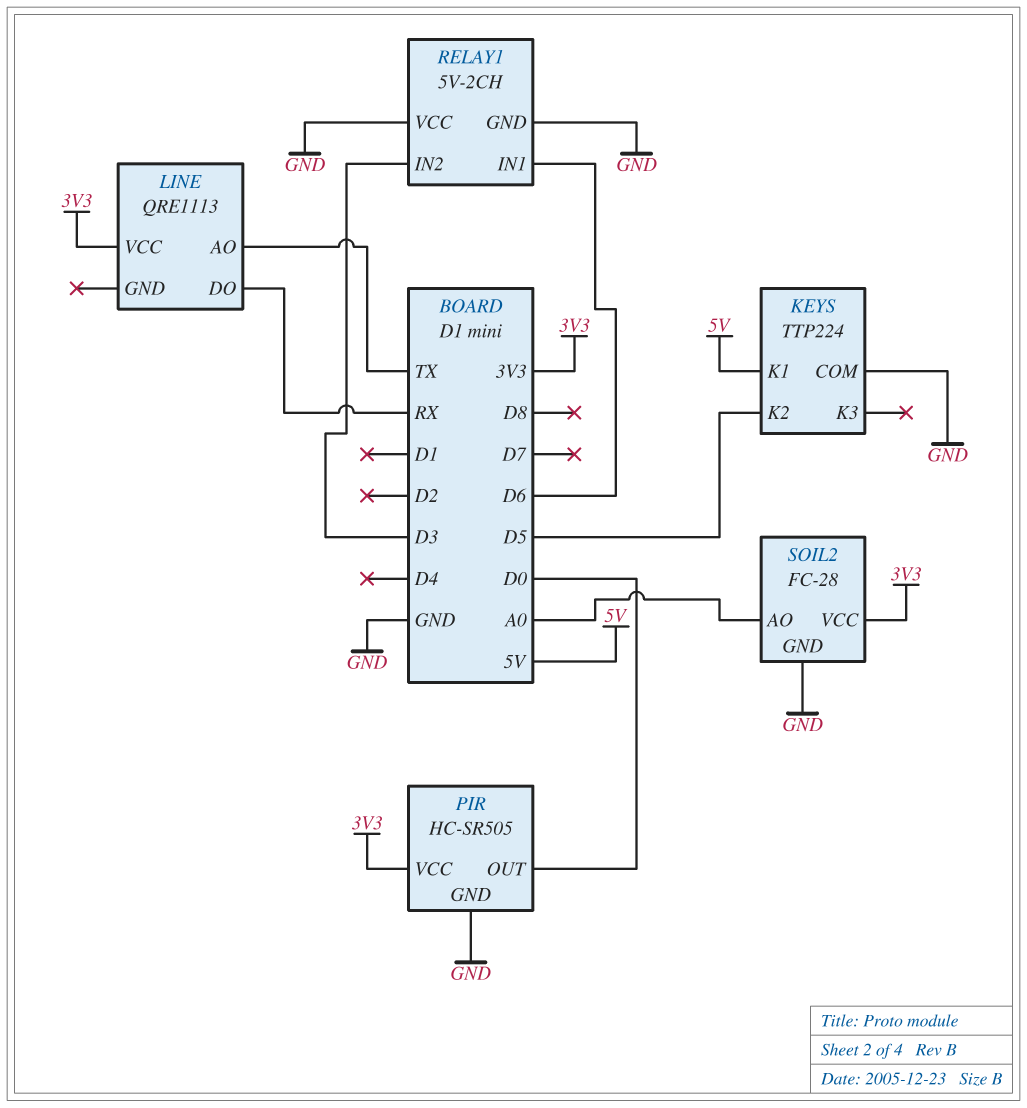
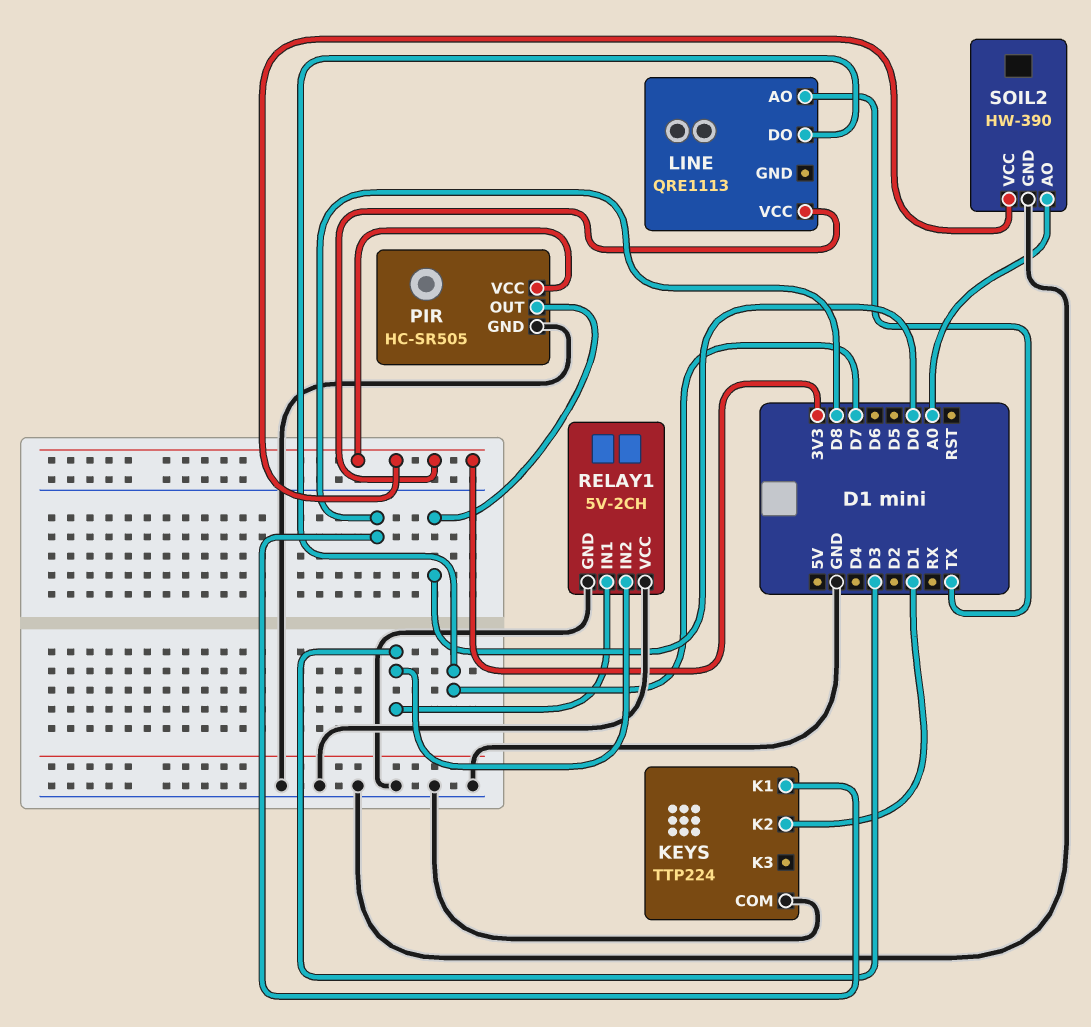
KEYS pin K1: 5V -> D8
KEYS pin K2: D5 -> D1
LINE pin DO: RX -> D7
RELAY1 pin IN1: D6 -> D3
SOIL2: FC-28 -> HW-390

